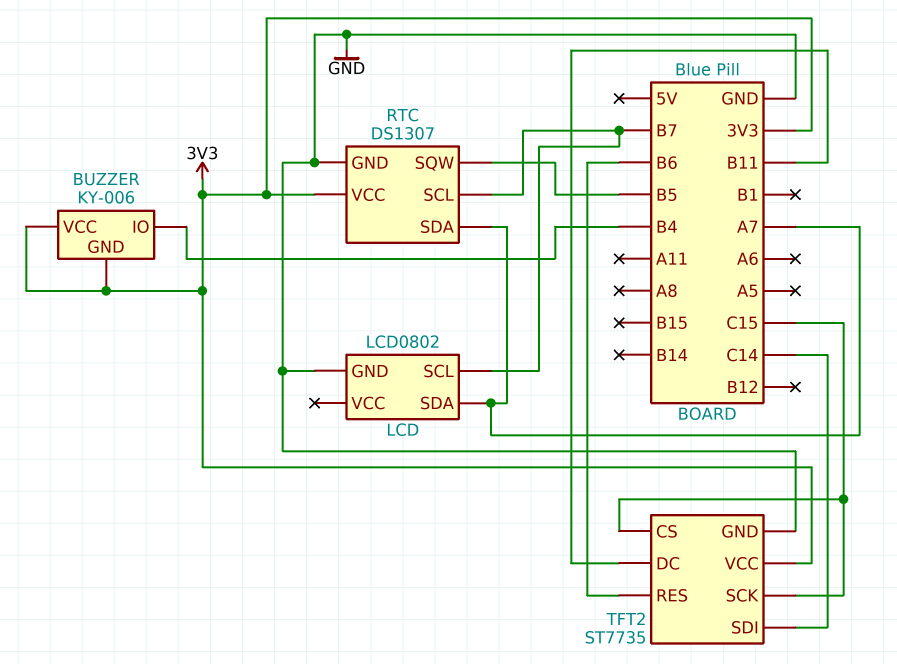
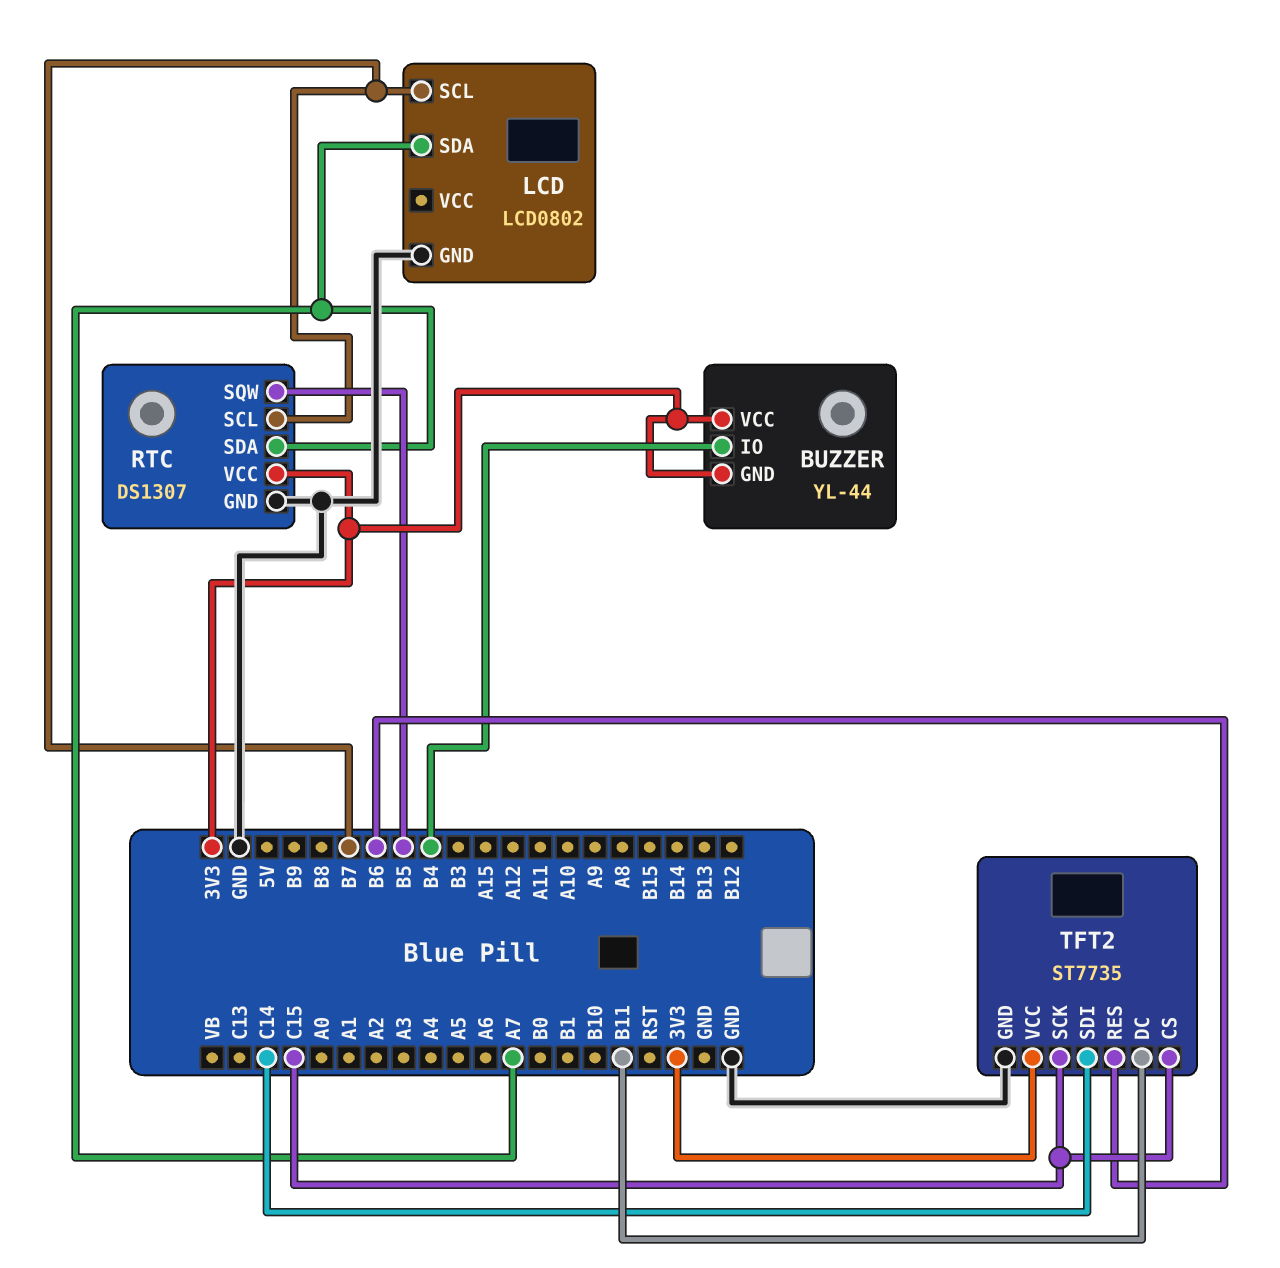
BUZZER: KY-006 -> YL-44

